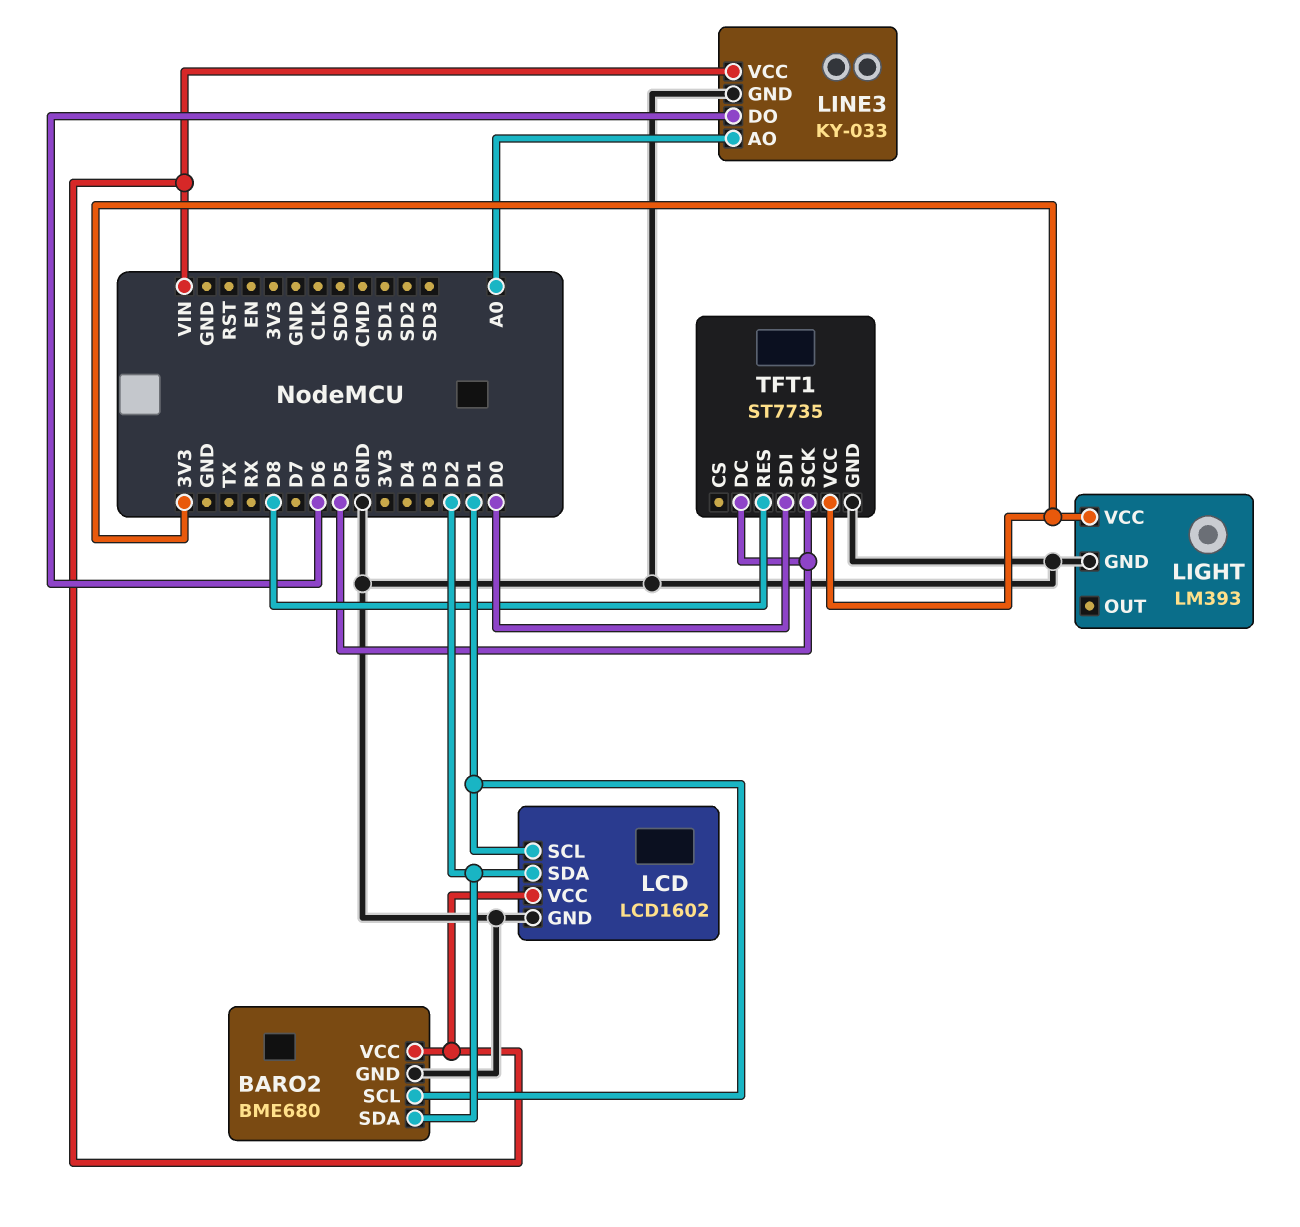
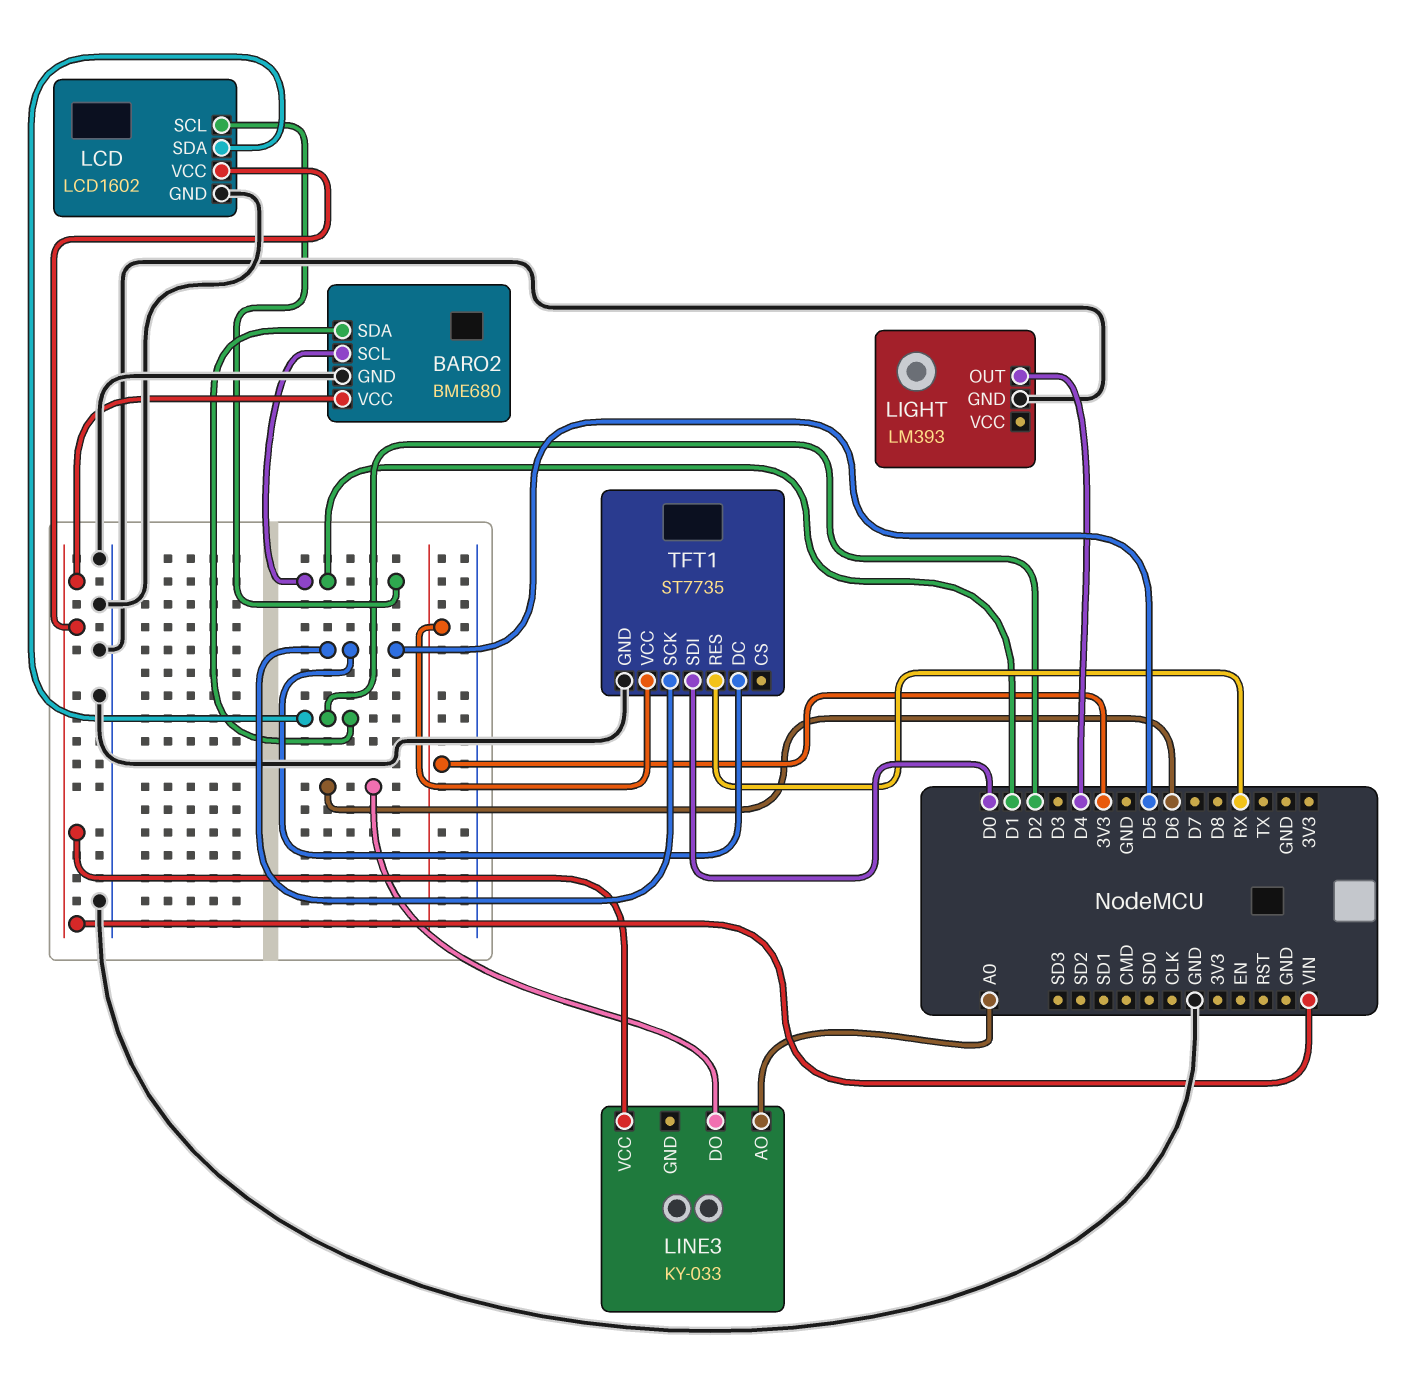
LIGHT pin OUT: none -> D4
LIGHT pin VCC: 3V3 -> none
LINE3 pin GND: GND -> none
TFT1 pin RES: D8 -> RX

